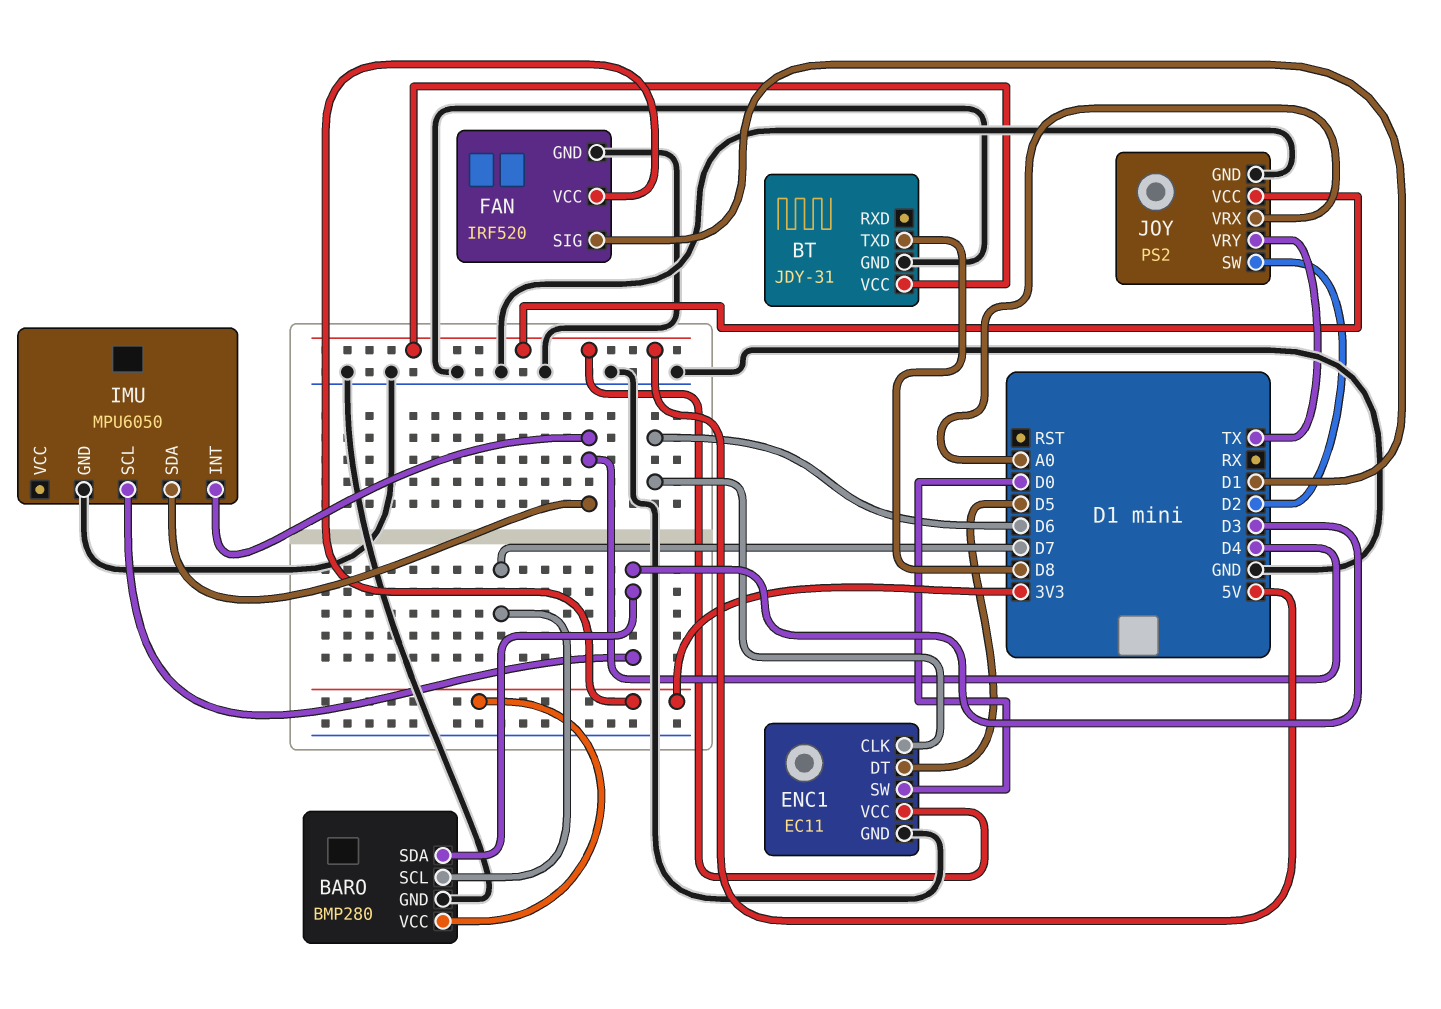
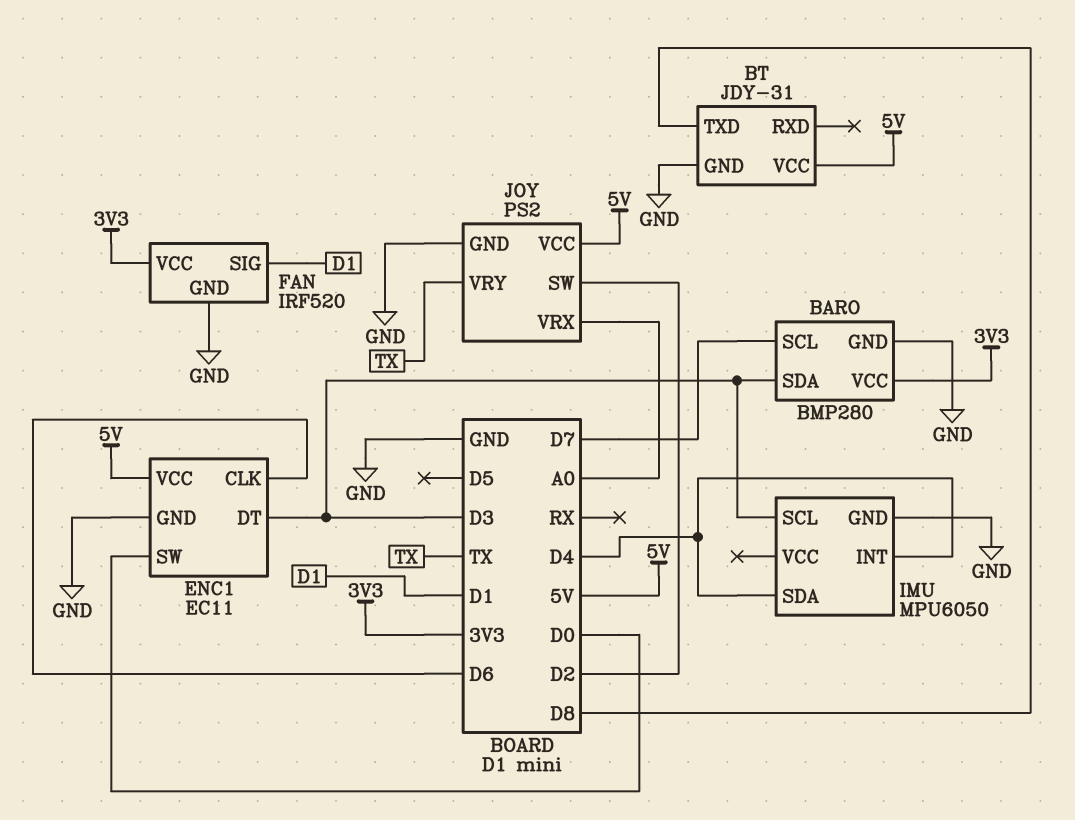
ENC1 pin DT: D5 -> D3

